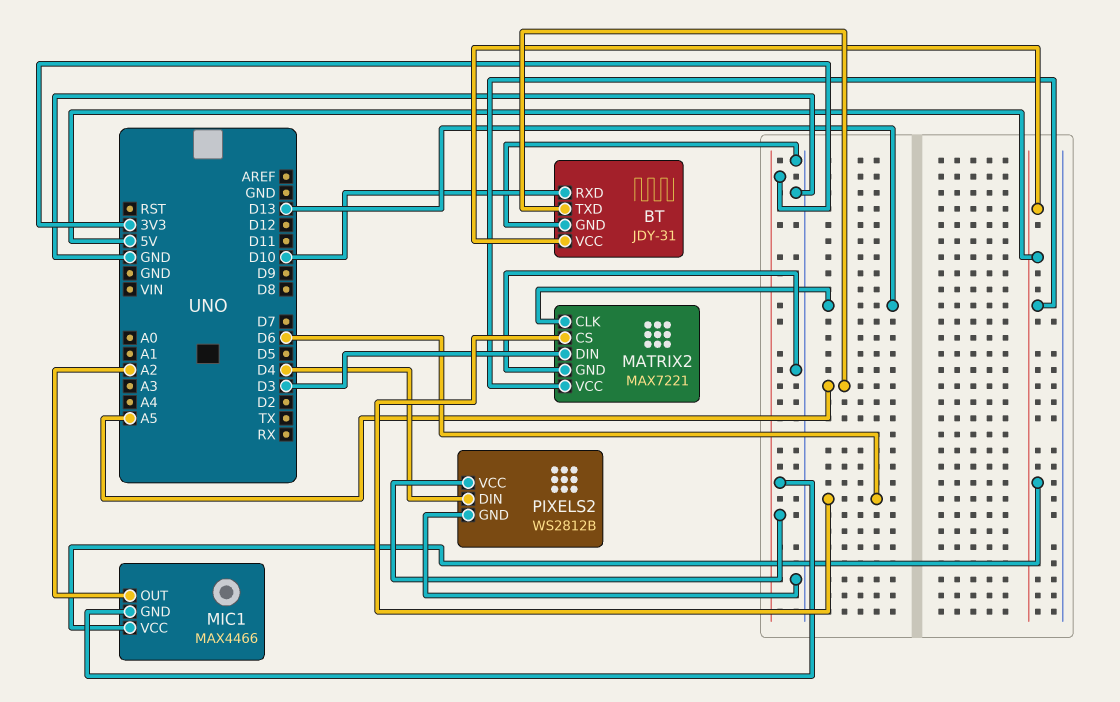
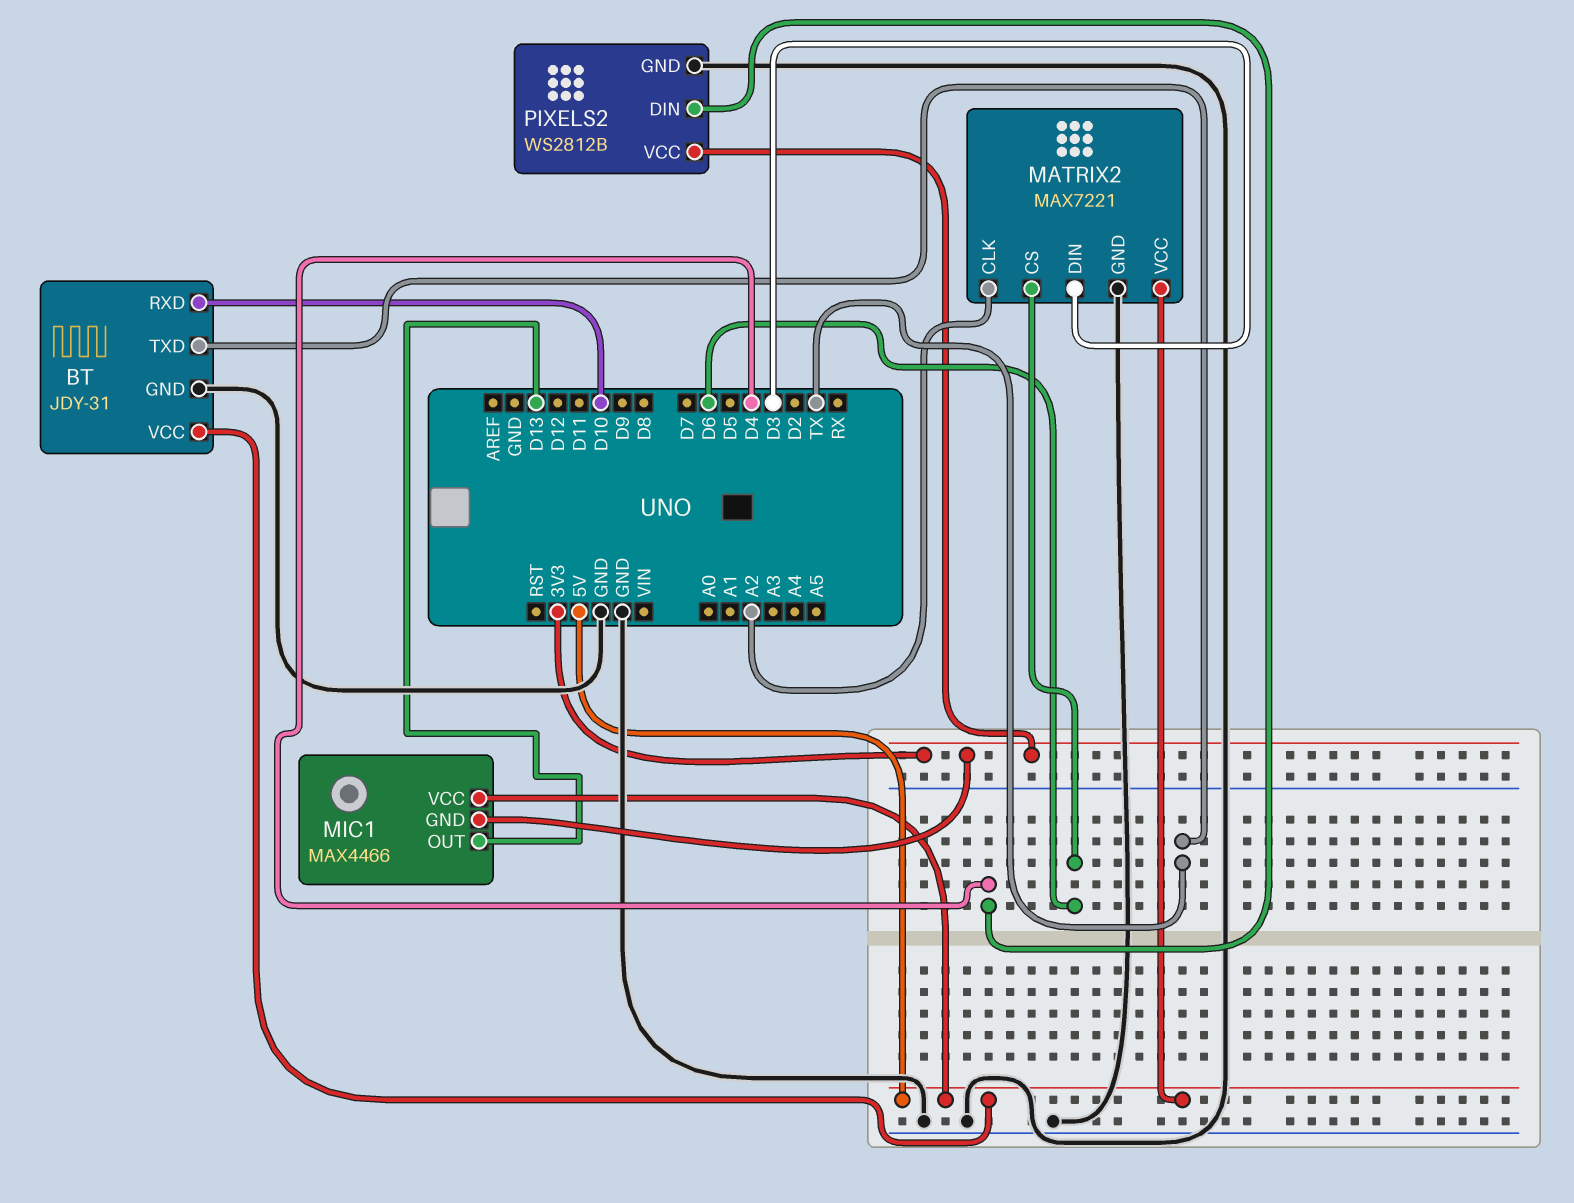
BT pin TXD: A5 -> TX
MATRIX2 pin CLK: D13 -> A2
MIC1 pin OUT: A2 -> D13

